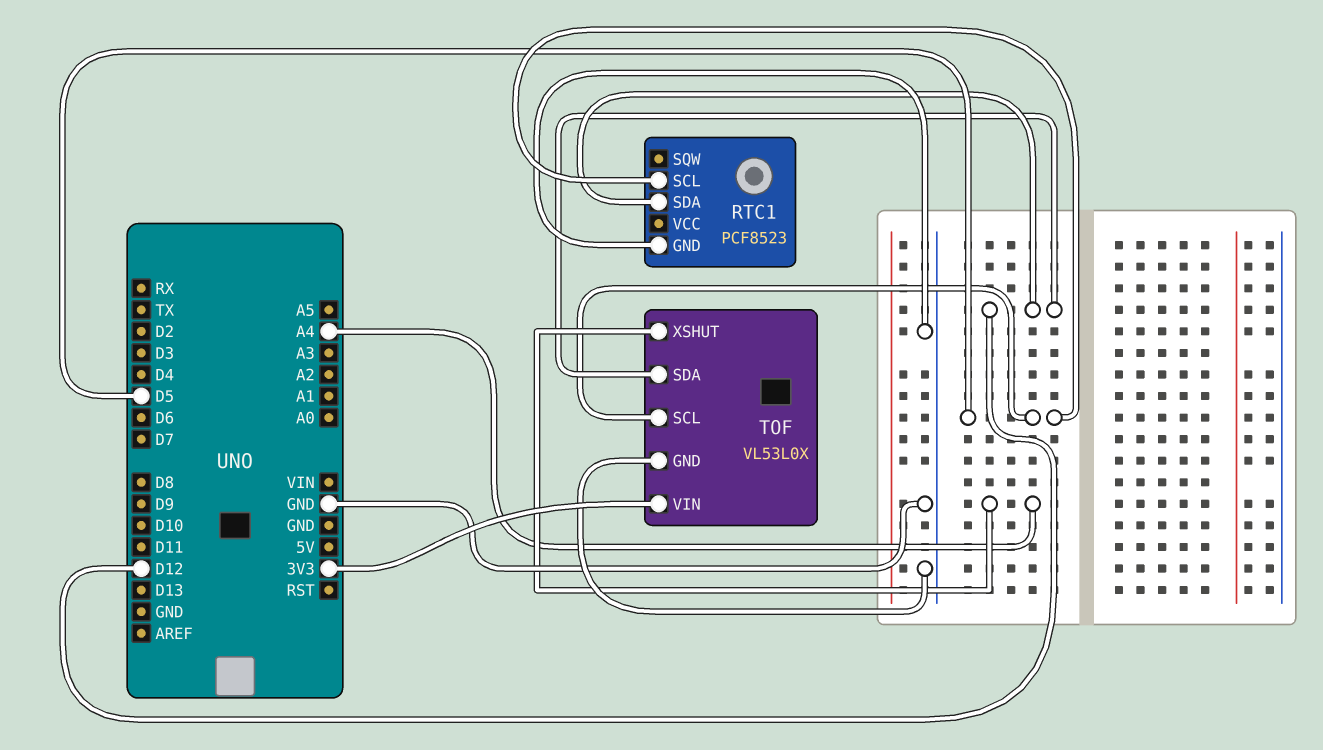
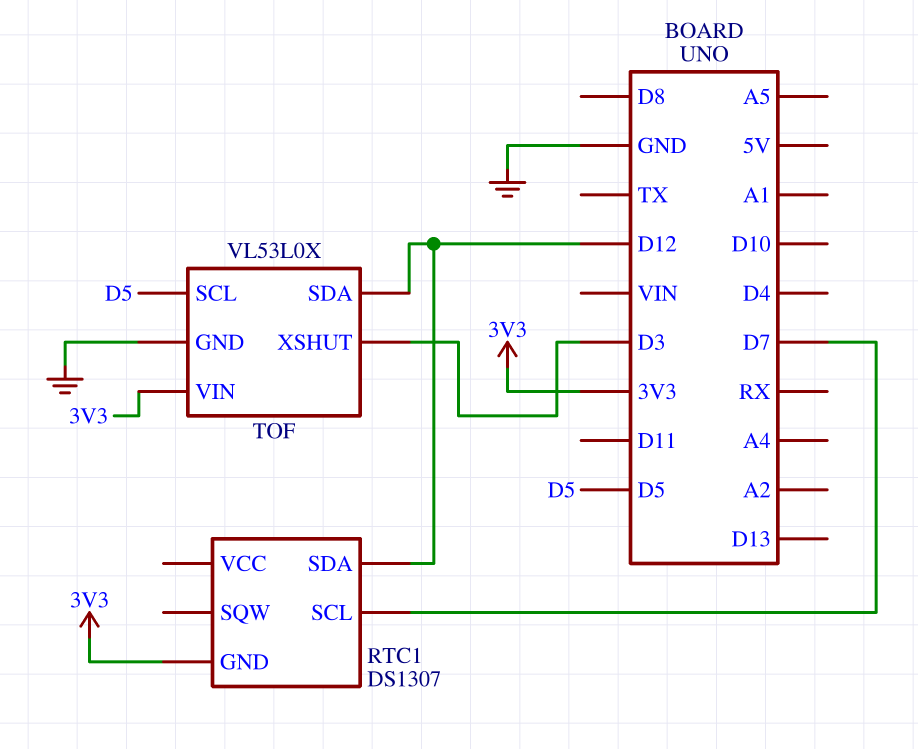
RTC1: PCF8523 -> DS1307
RTC1 pin GND: GND -> 3V3
RTC1 pin SCL: D5 -> D7
TOF pin XSHUT: A4 -> D3

